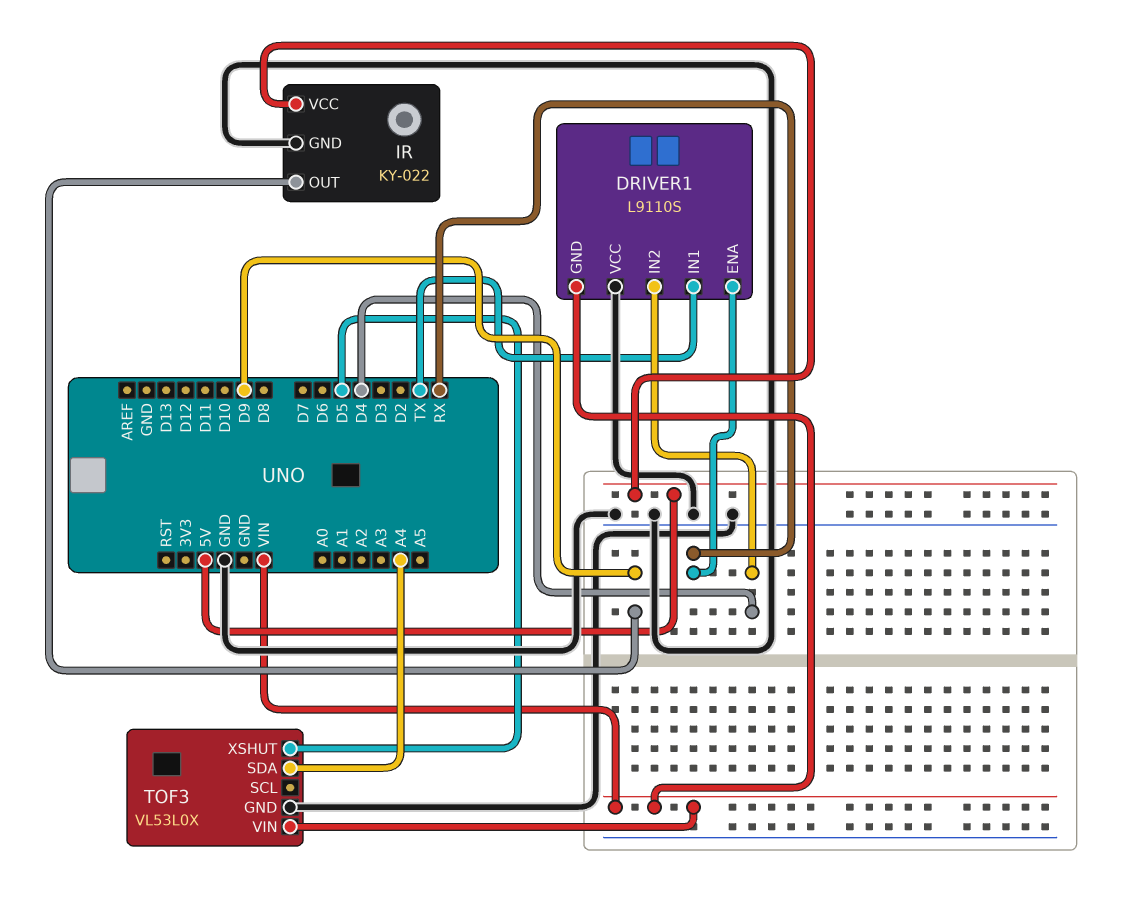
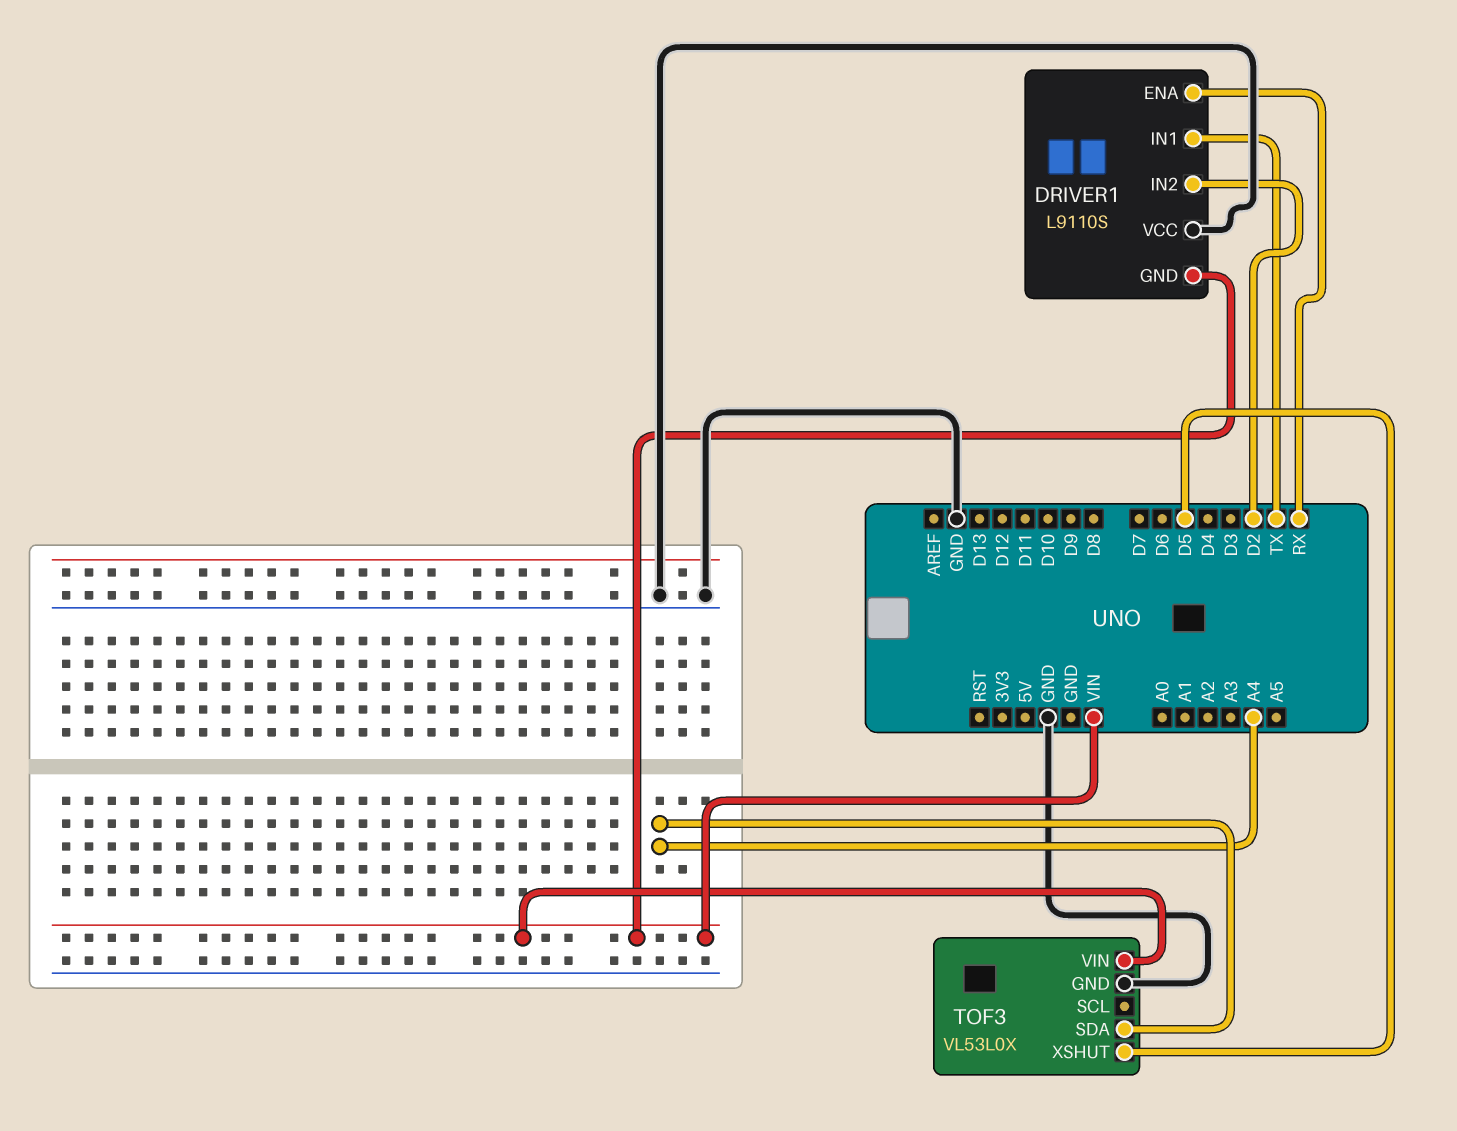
DRIVER1 pin IN2: D4 -> D2
IR: KY-022 -> none
IR pin GND: GND -> none
IR pin OUT: D9 -> none
IR pin VCC: 5V -> none

